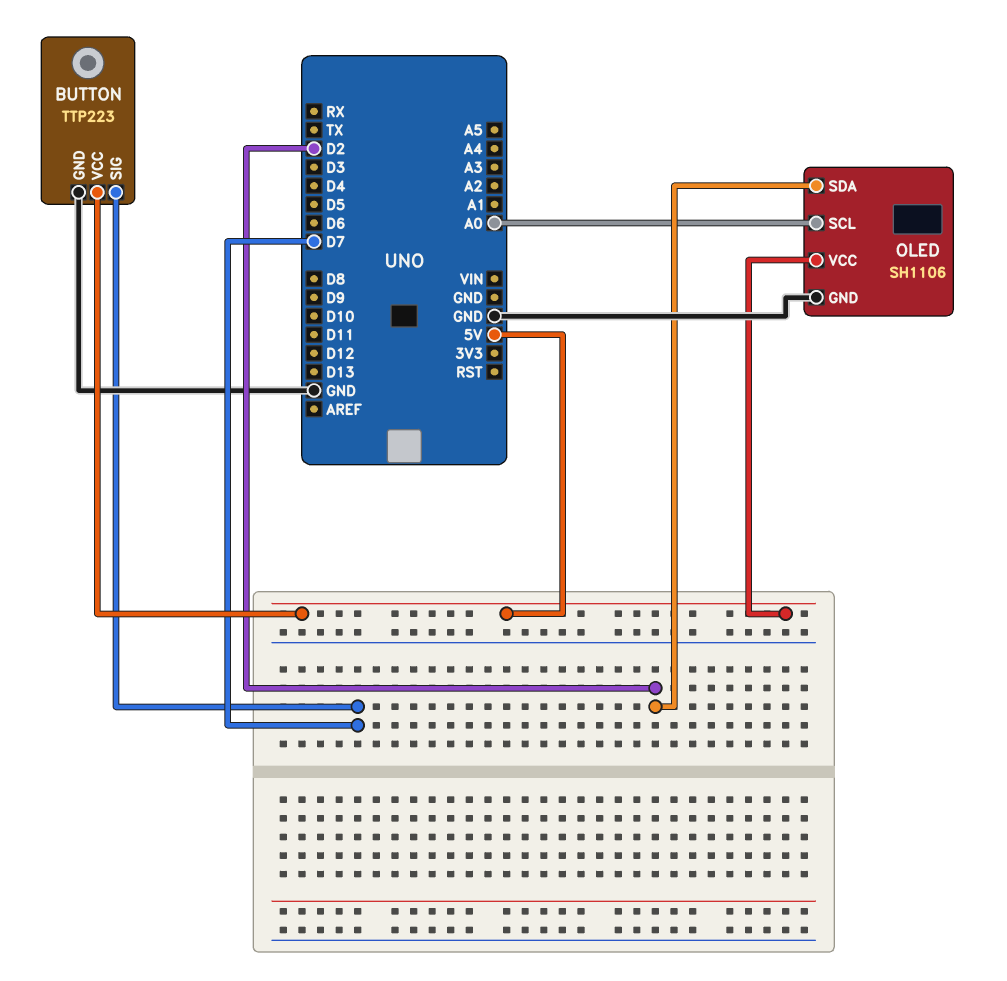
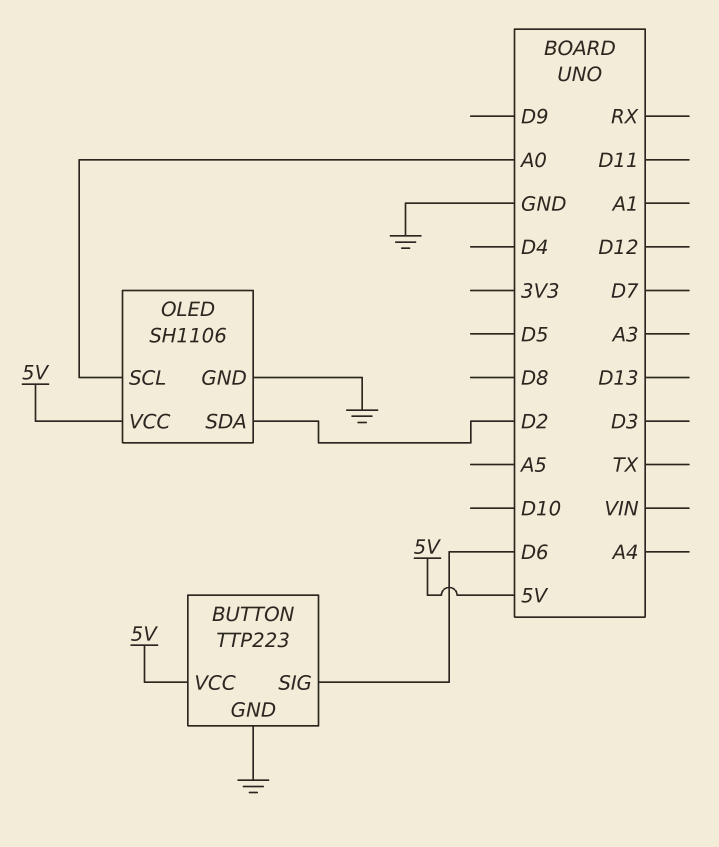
BUTTON pin SIG: D7 -> D6

